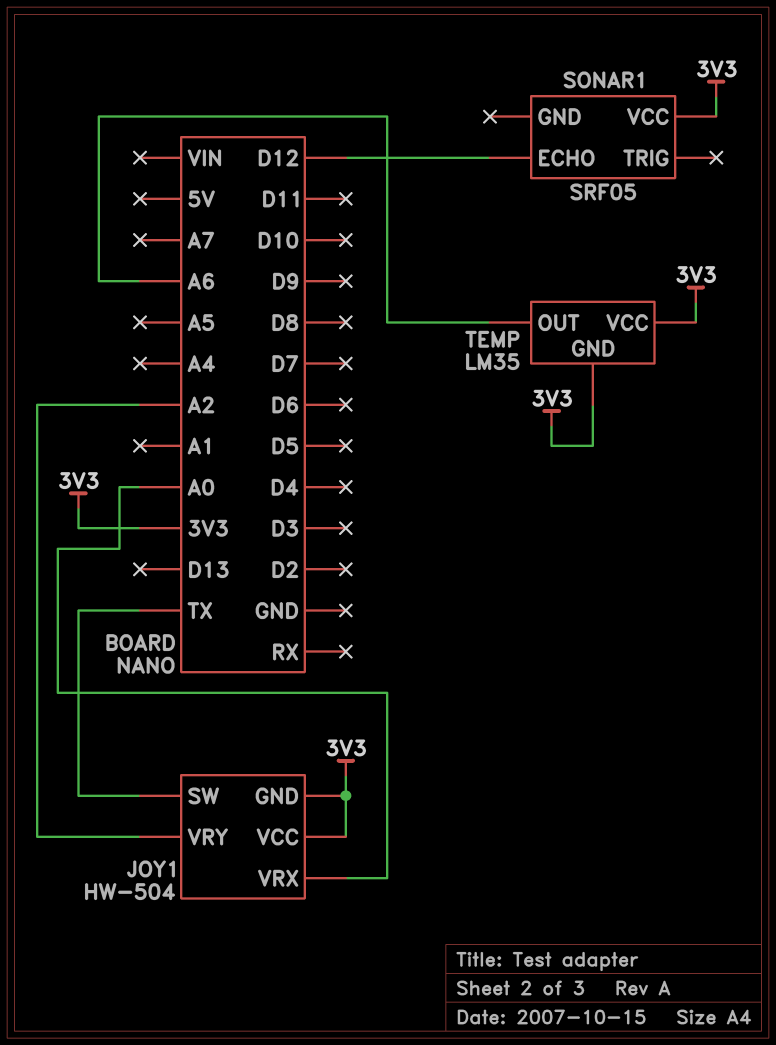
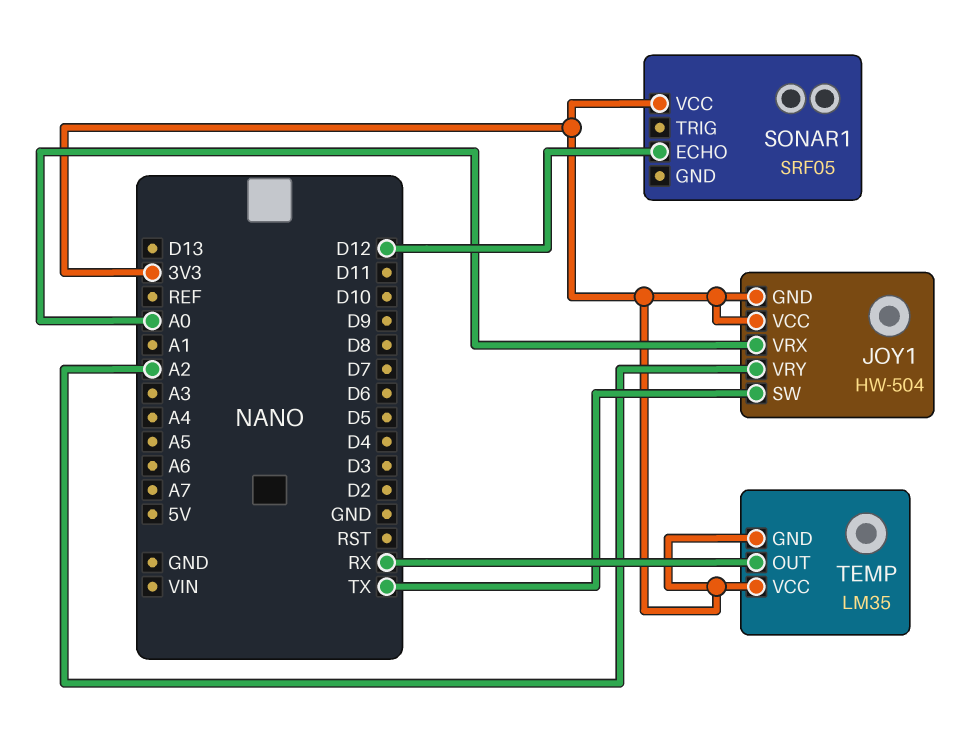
TEMP pin OUT: A6 -> RX

